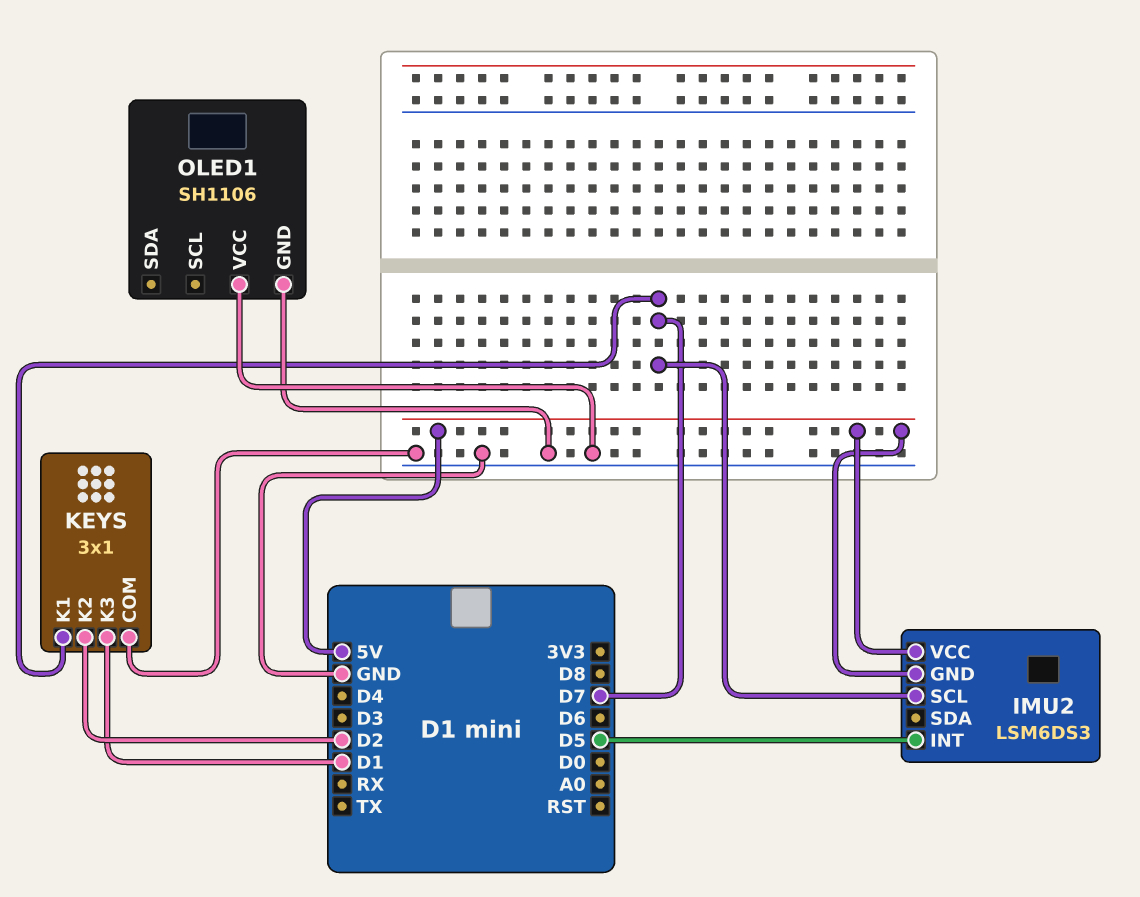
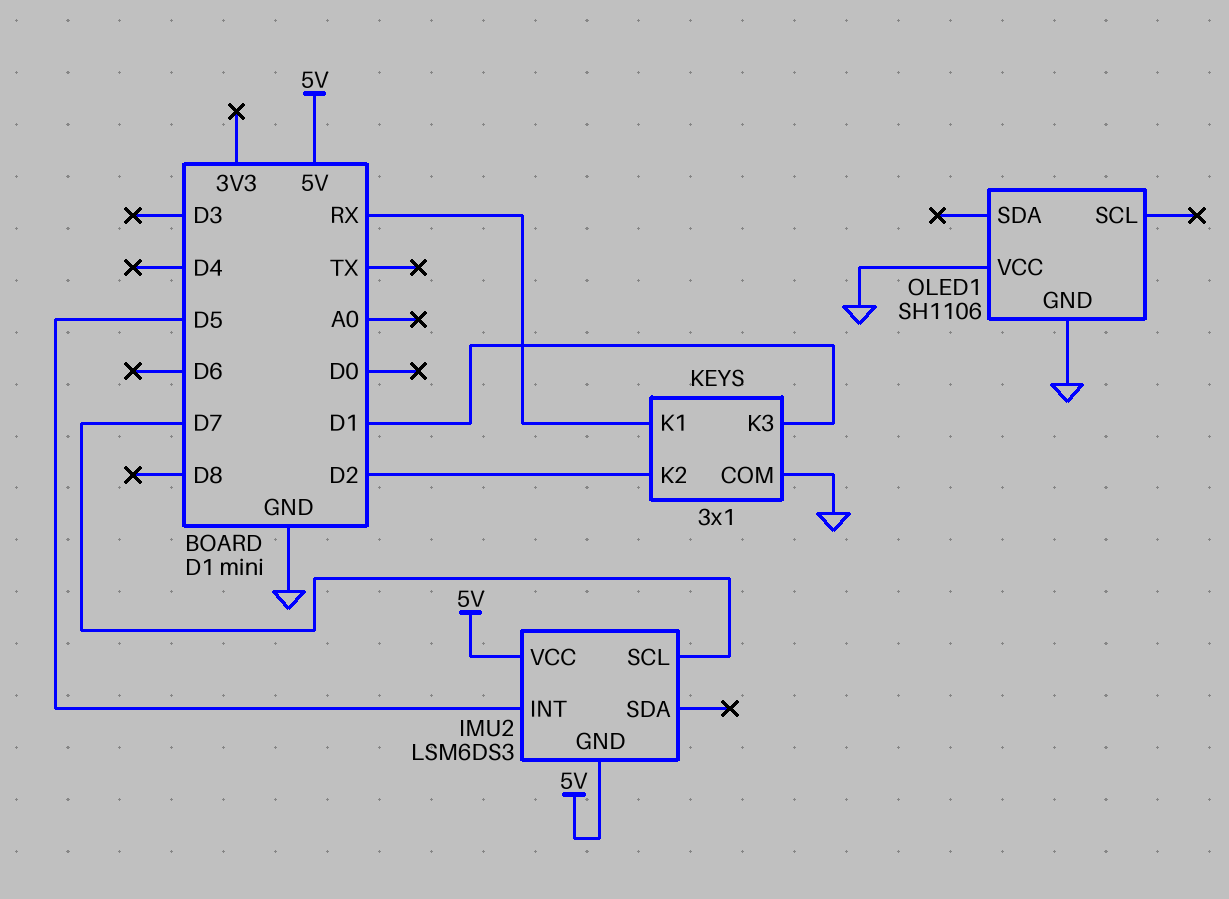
KEYS pin K1: D7 -> RX

